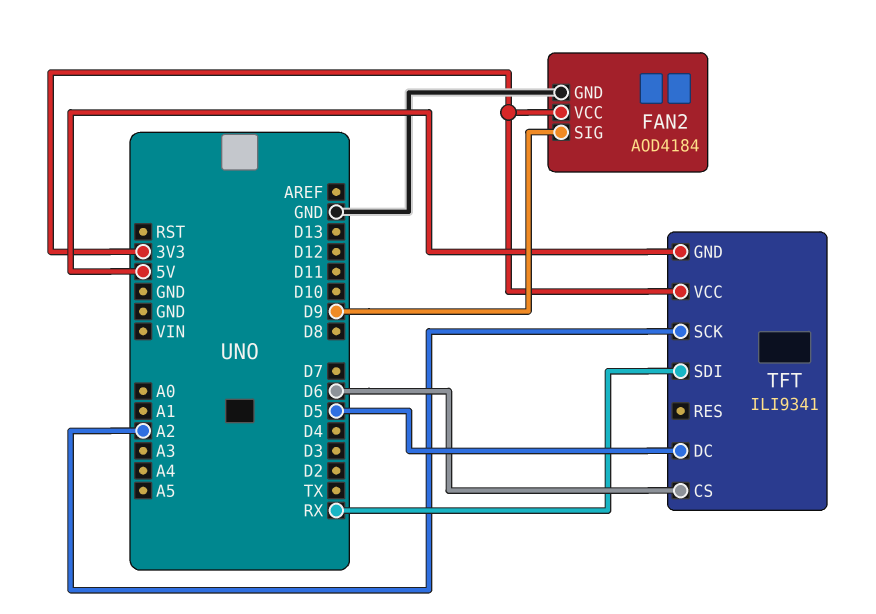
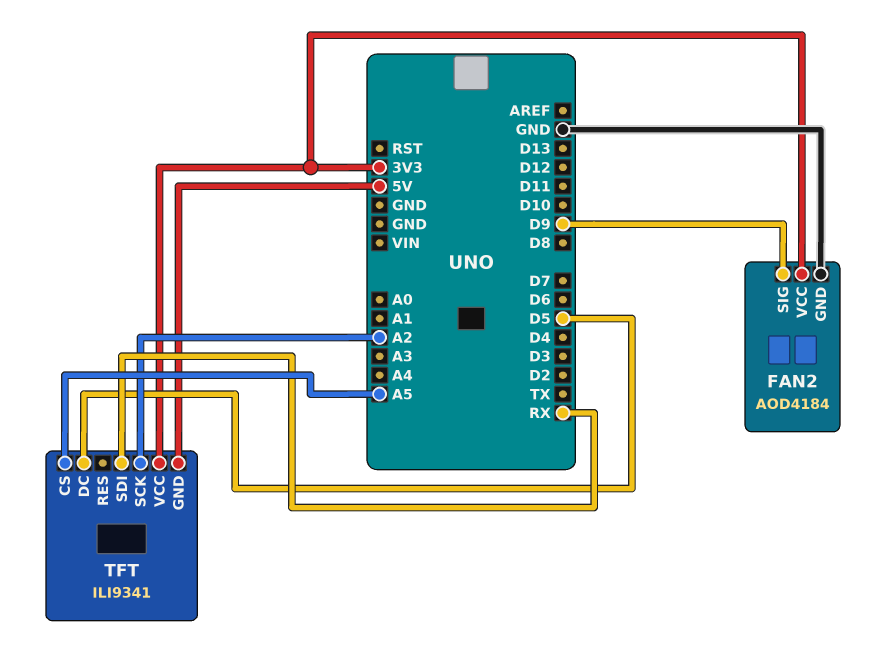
TFT pin CS: D6 -> A5

